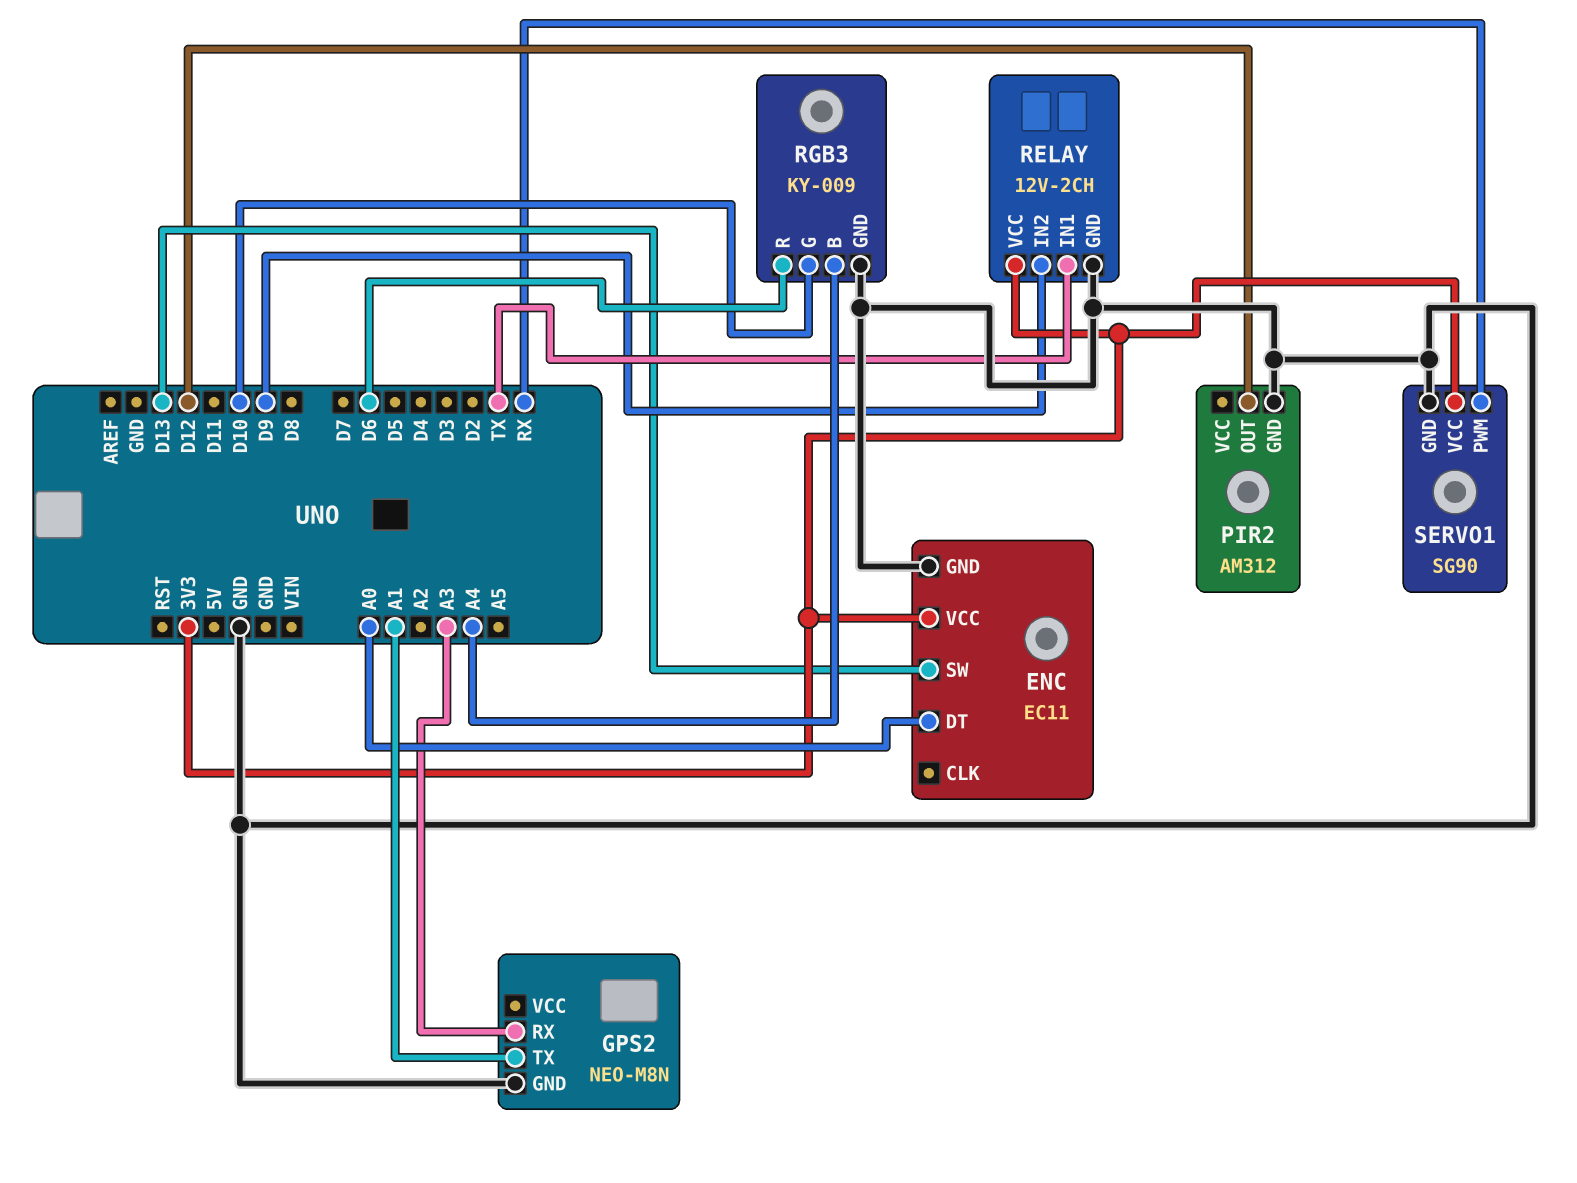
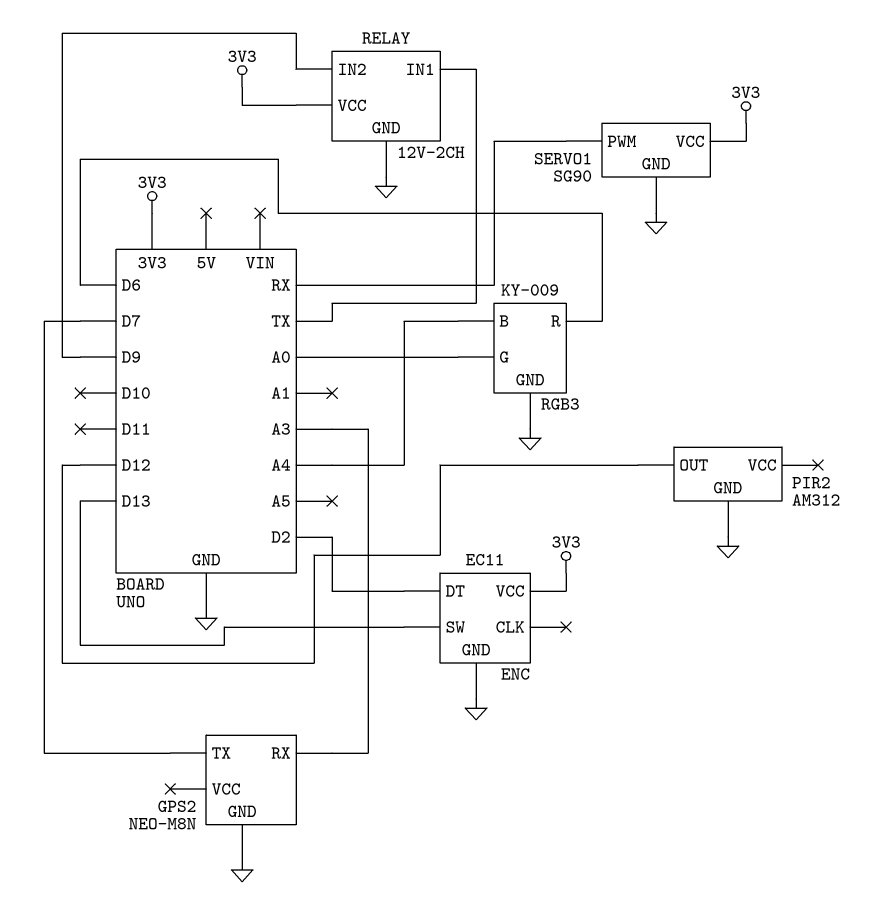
ENC pin DT: A0 -> D2
GPS2 pin TX: A1 -> D7
RGB3 pin G: D10 -> A0

